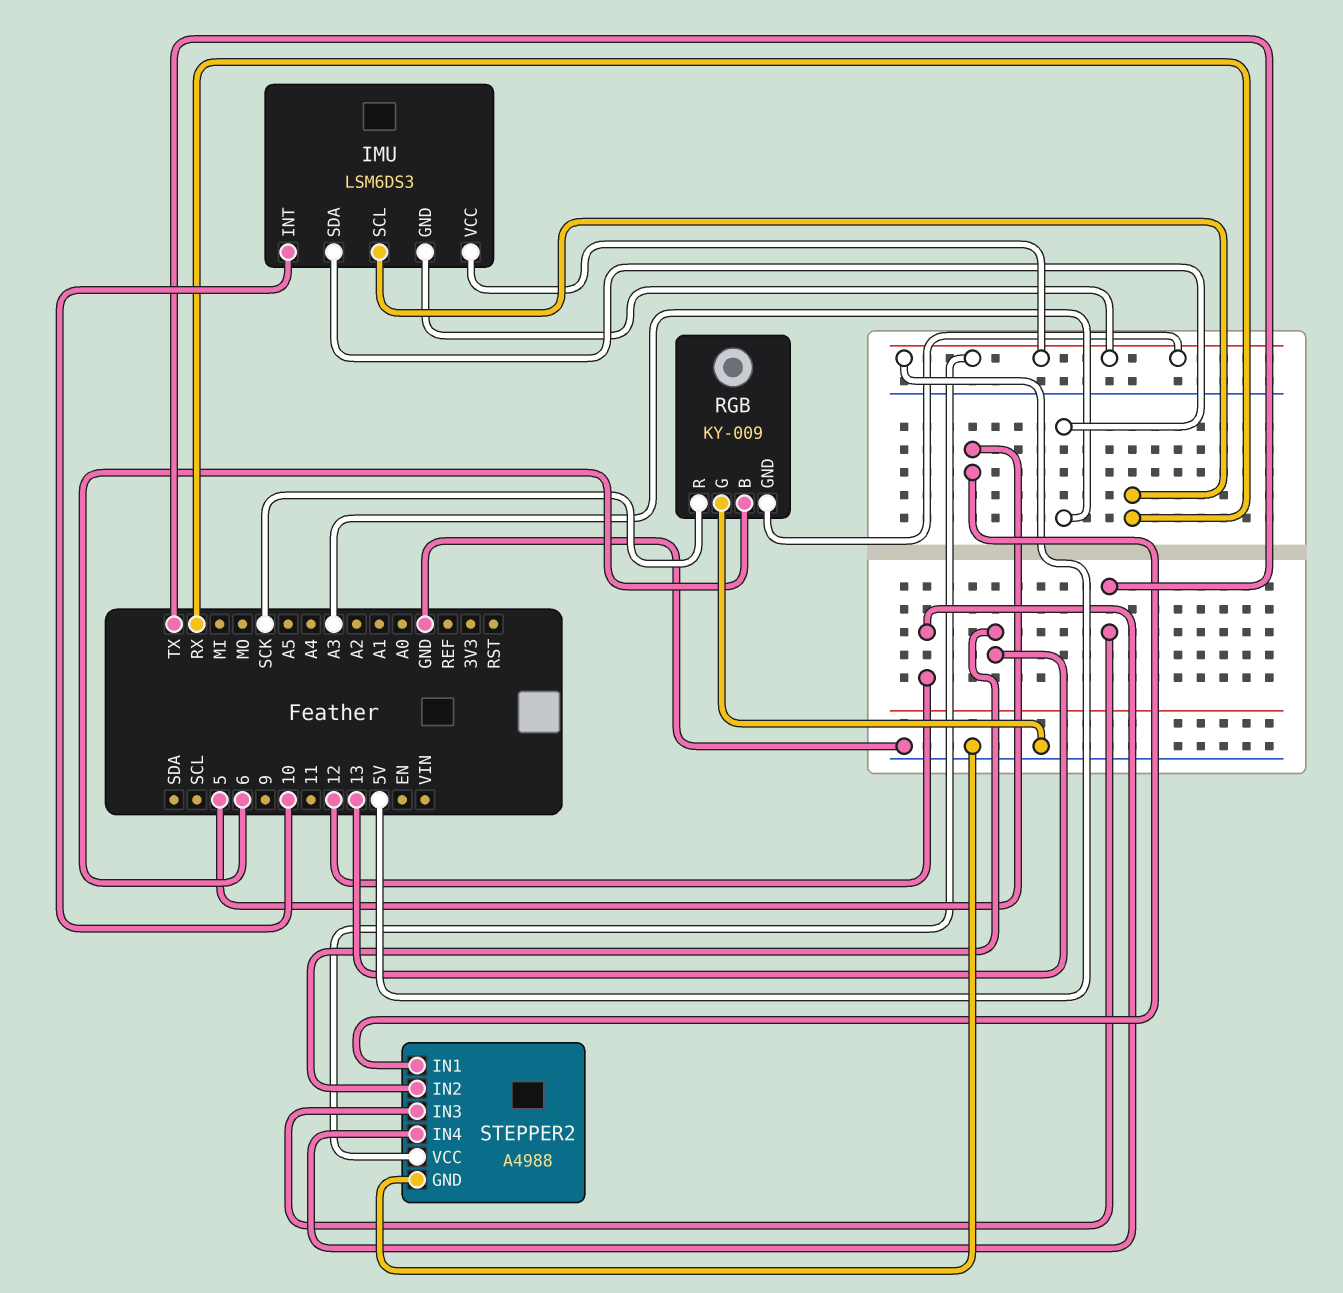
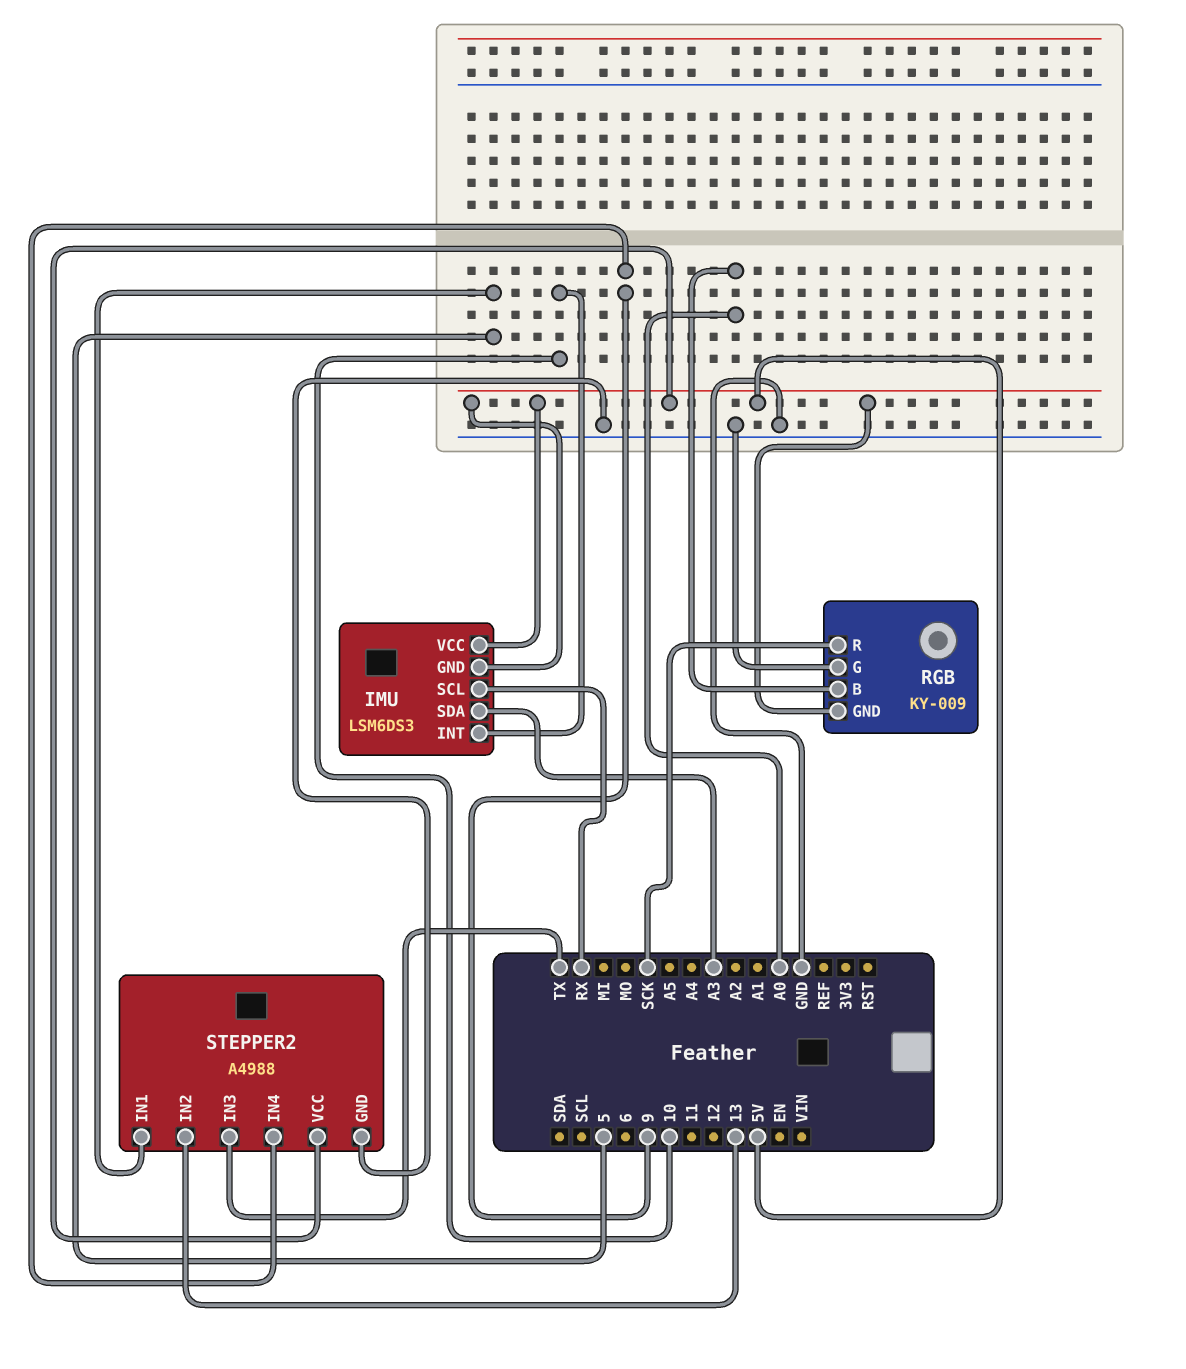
RGB pin B: 6 -> A0
STEPPER2 pin IN4: 12 -> 9

